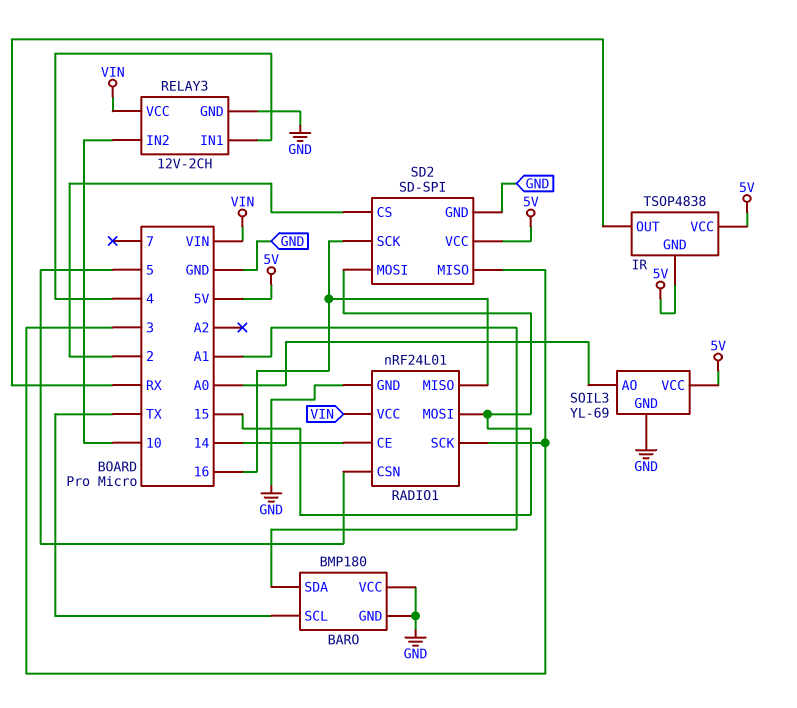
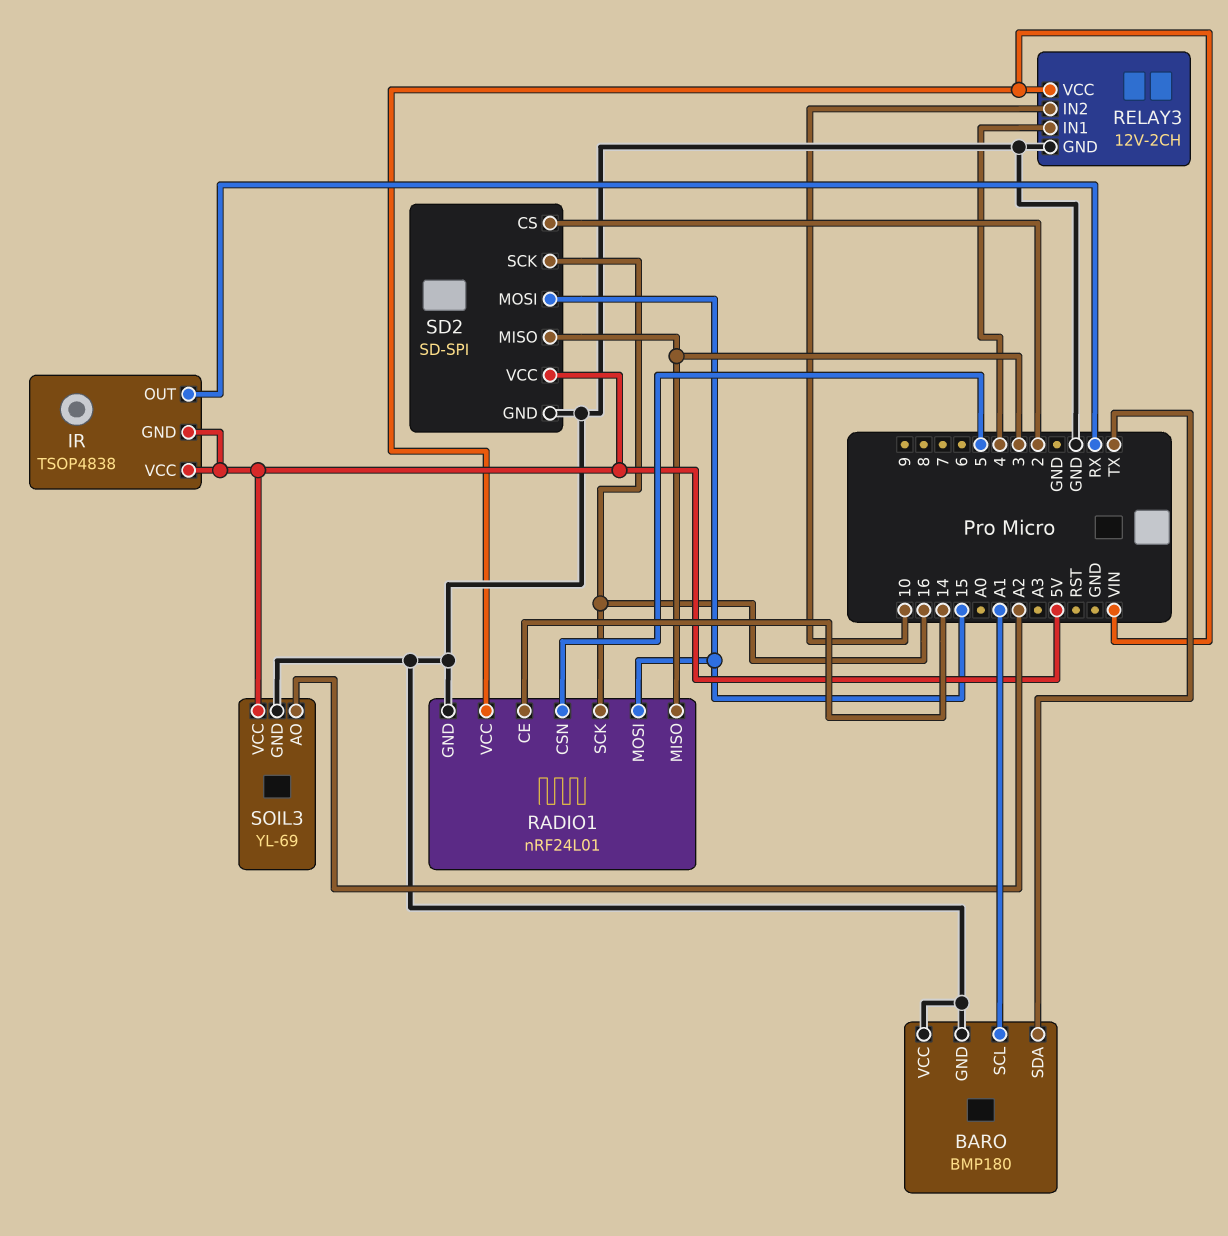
BARO pin SCL: TX -> A1
BARO pin SDA: A1 -> TX
RADIO1 pin MISO: 16 -> 3
RADIO1 pin SCK: 3 -> 16
SOIL3 pin AO: A0 -> A2

